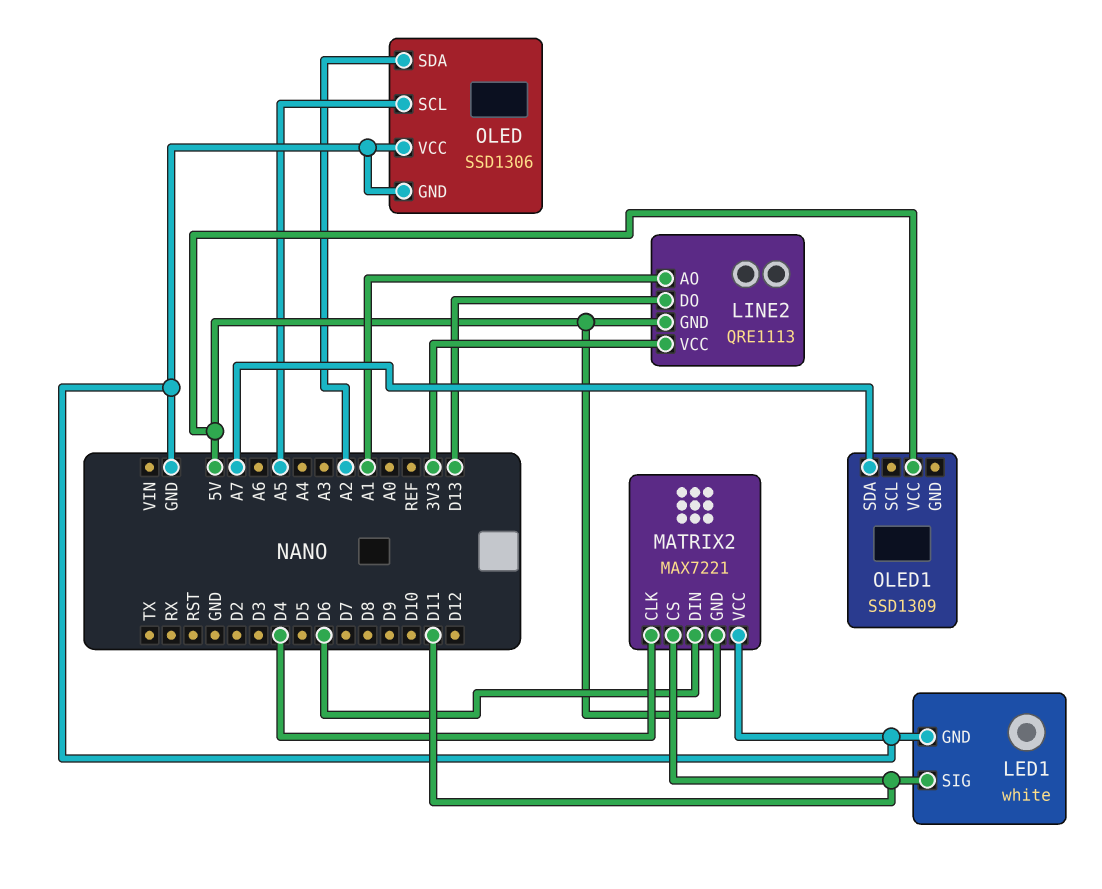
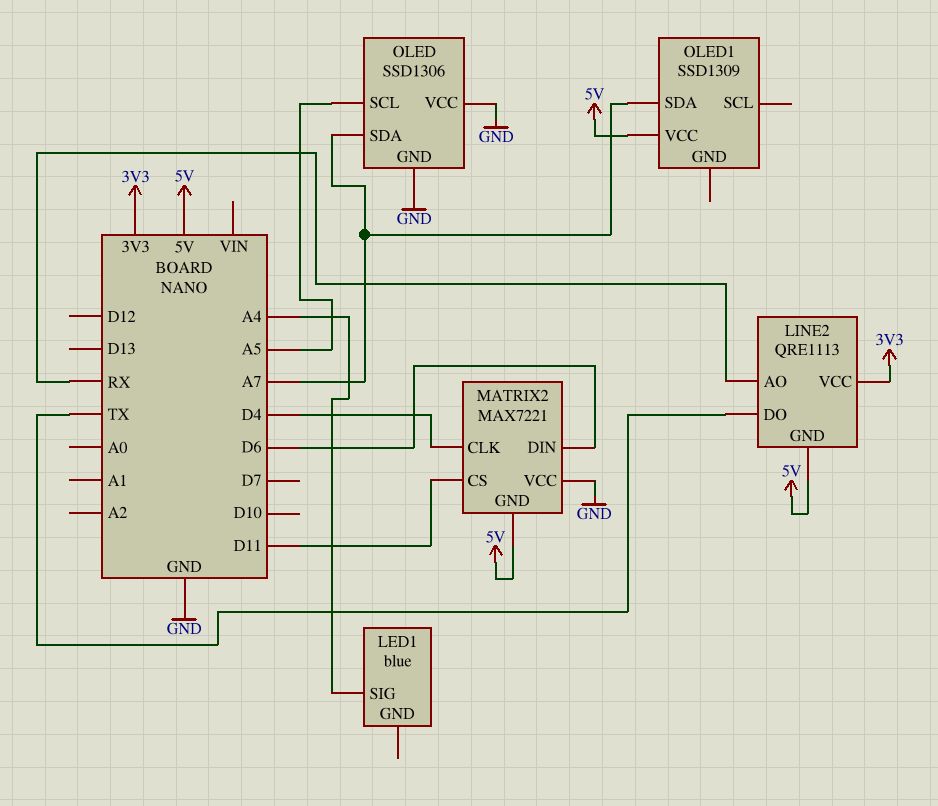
LED1: white -> blue
LED1 pin GND: GND -> none
LED1 pin SIG: D11 -> A4
LINE2 pin AO: A1 -> RX
LINE2 pin DO: D13 -> TX
OLED pin SDA: A2 -> A7

